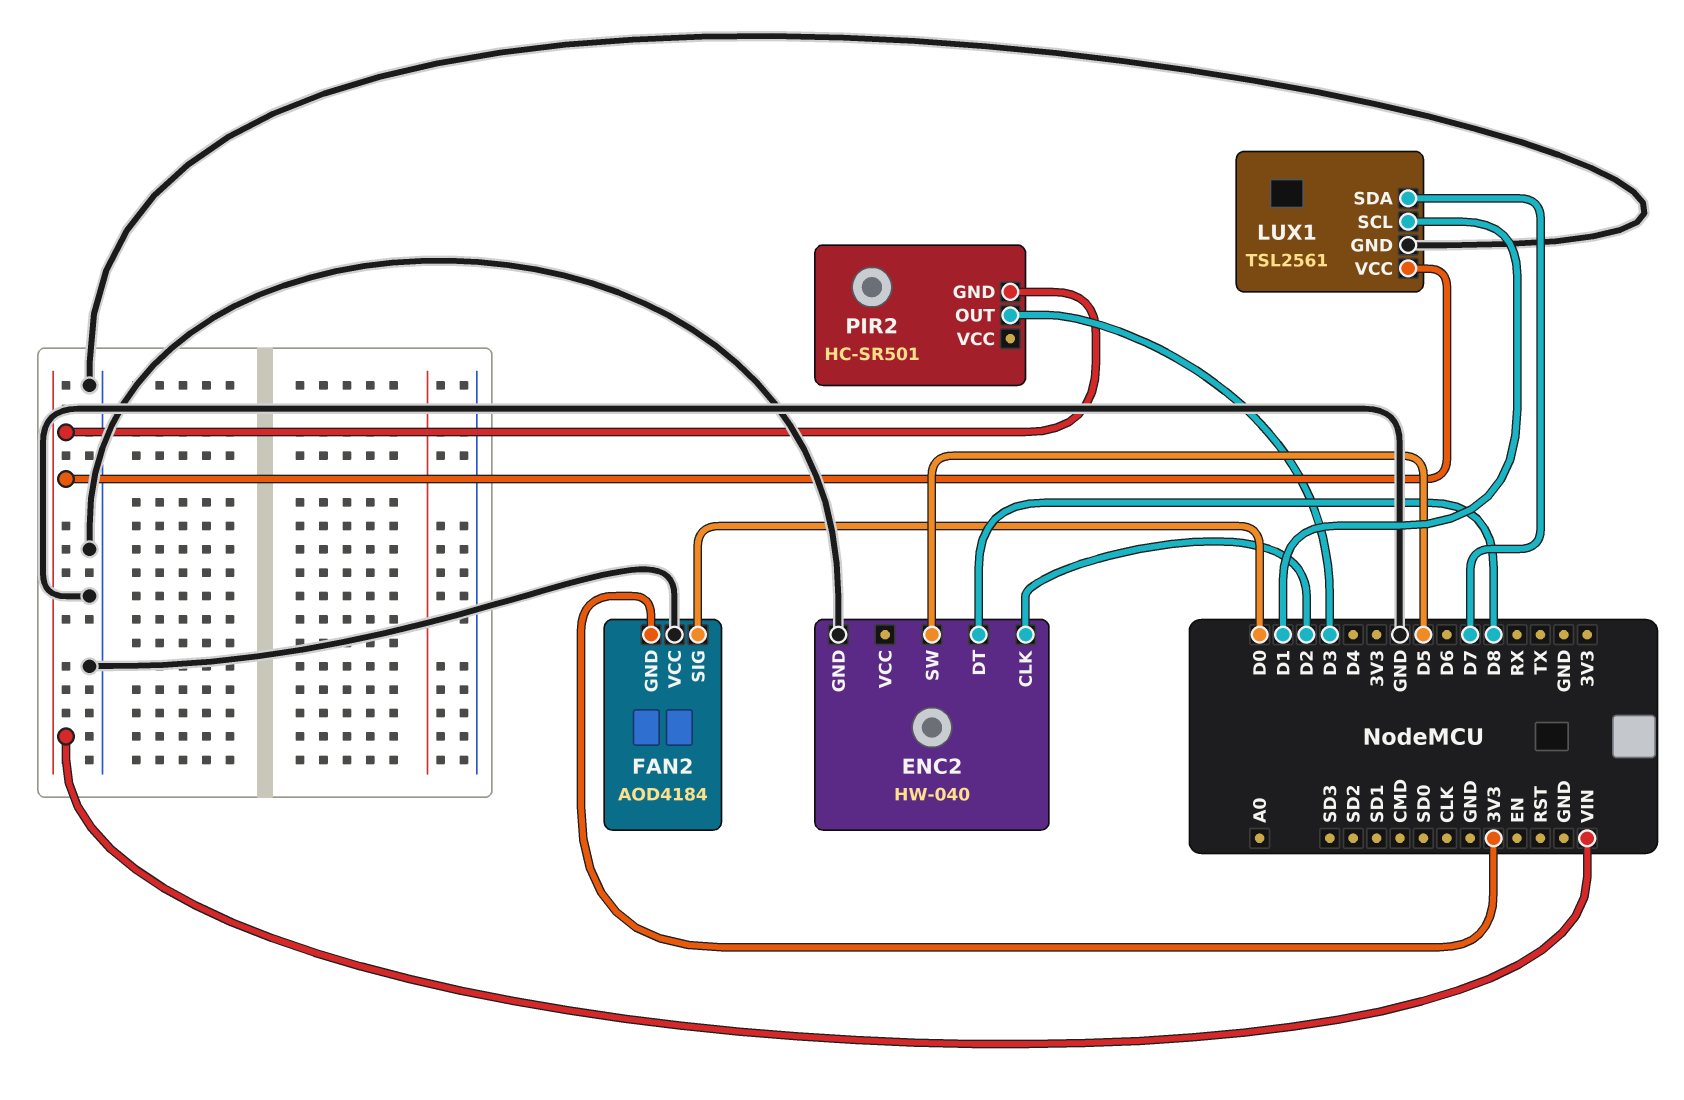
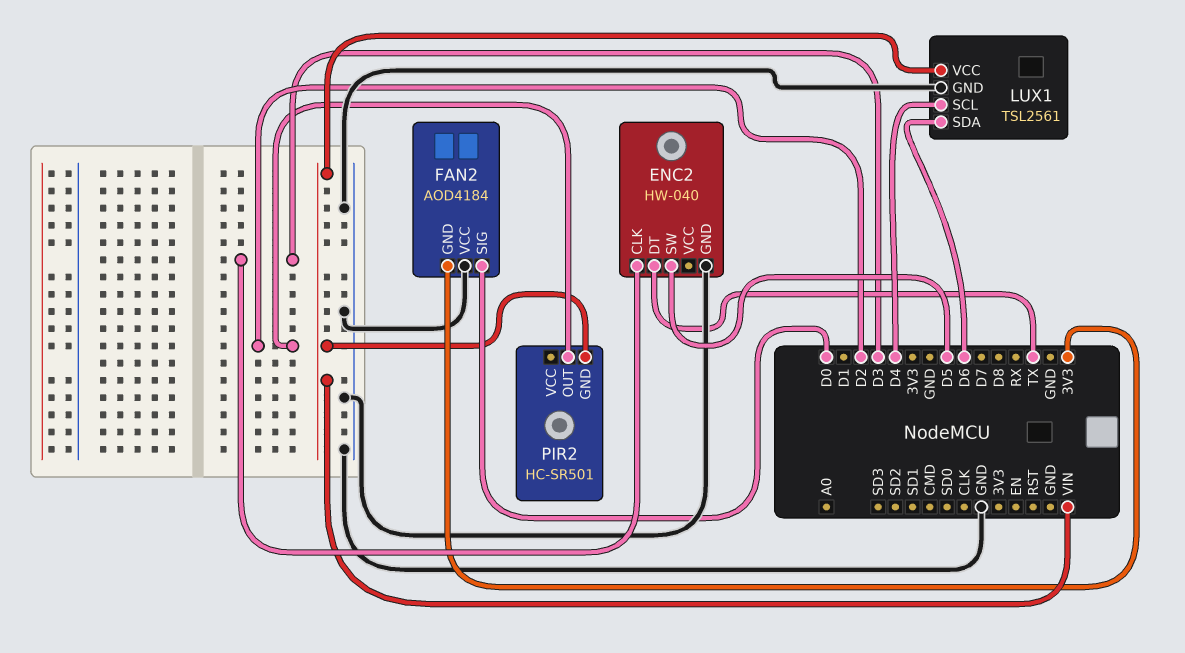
ENC2 pin CLK: D2 -> D3
ENC2 pin DT: D8 -> TX
LUX1 pin SCL: D1 -> D4
LUX1 pin SDA: D7 -> D6
PIR2 pin OUT: D3 -> D2

